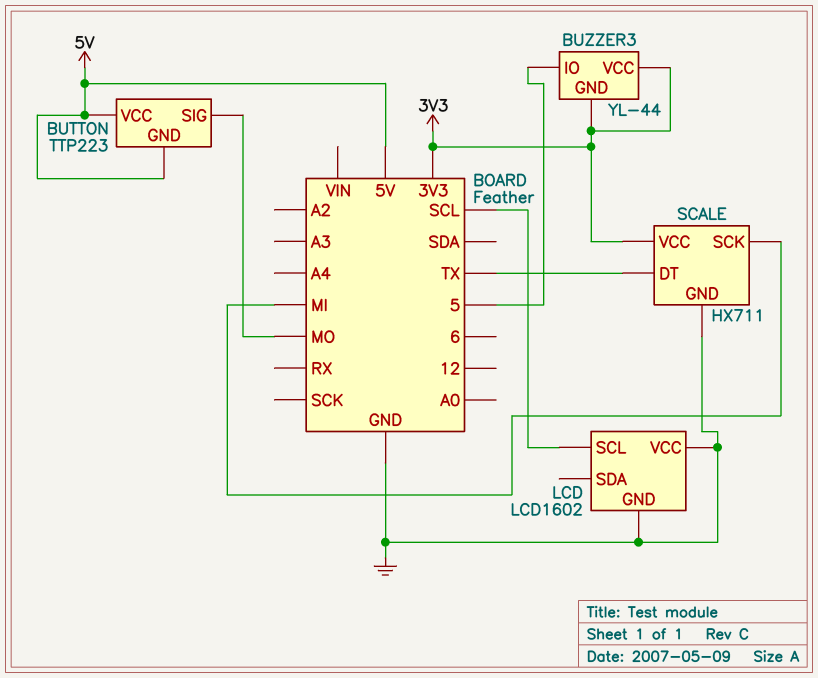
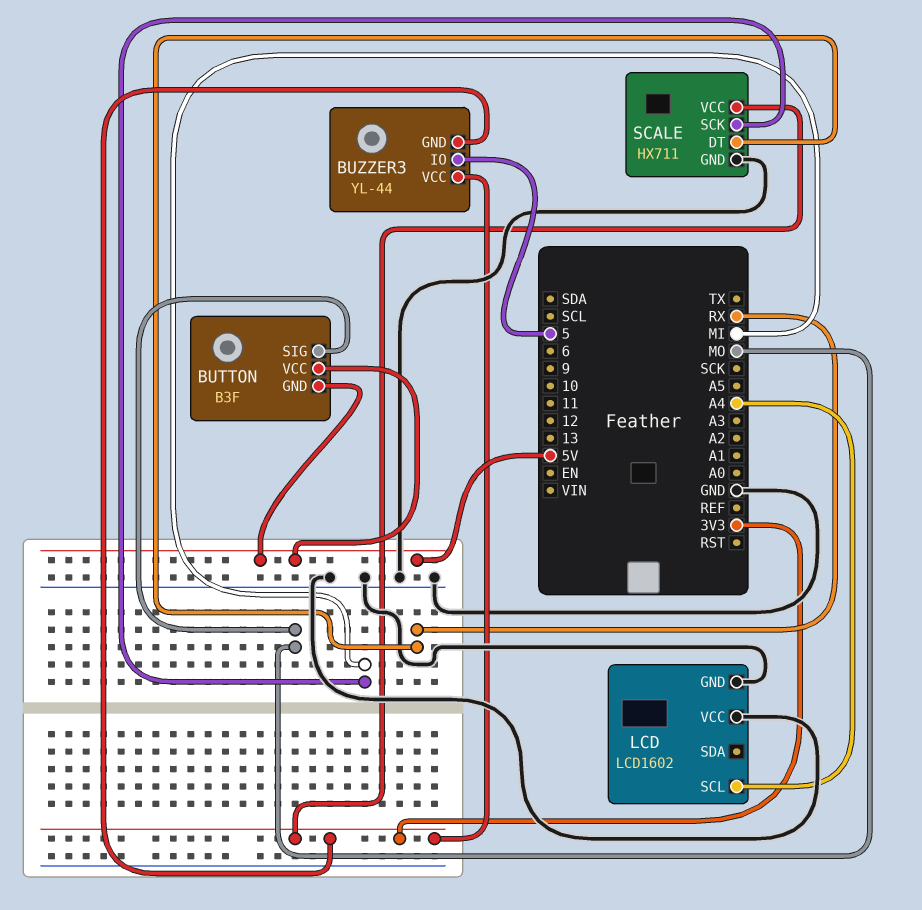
BUTTON: TTP223 -> B3F
LCD pin SCL: SCL -> A4
SCALE pin DT: TX -> RX

